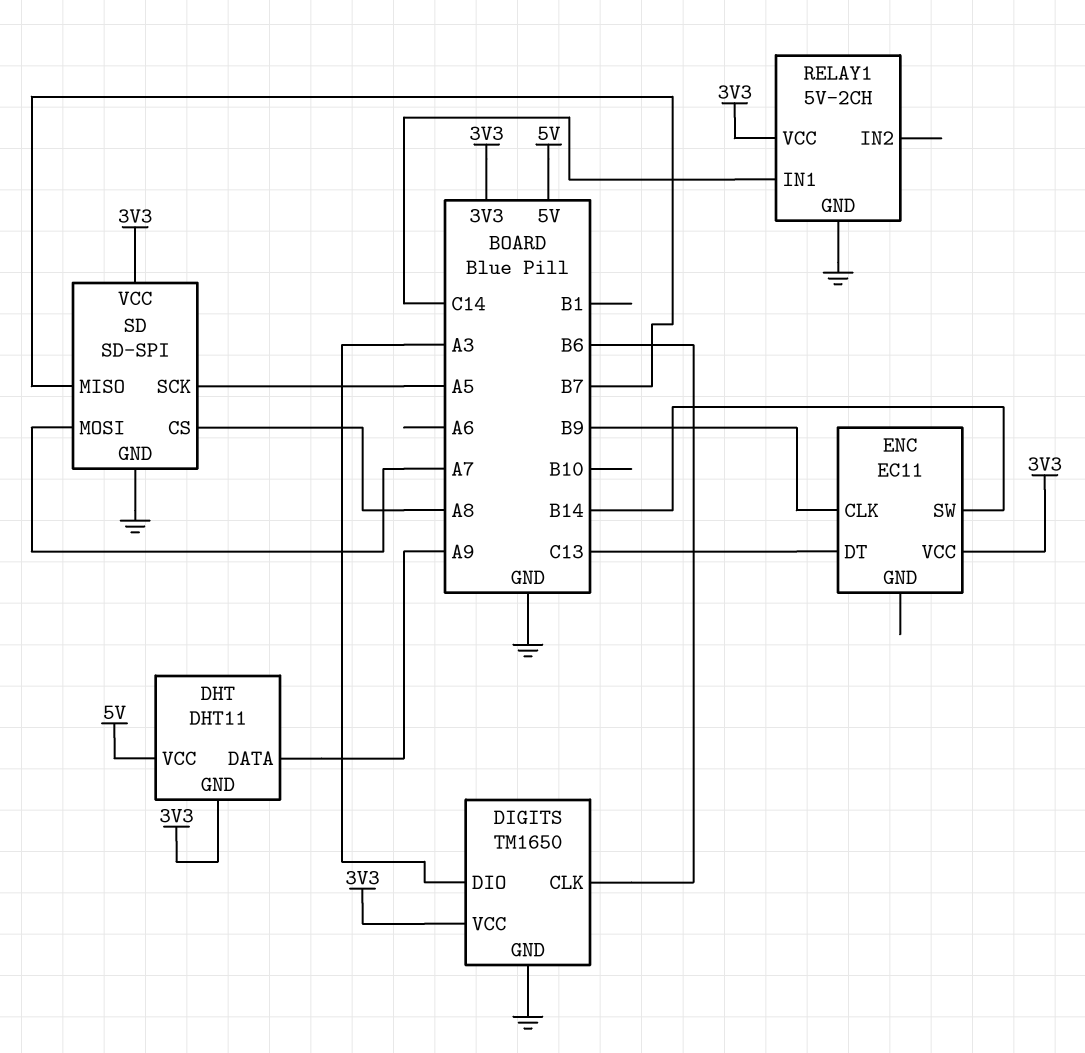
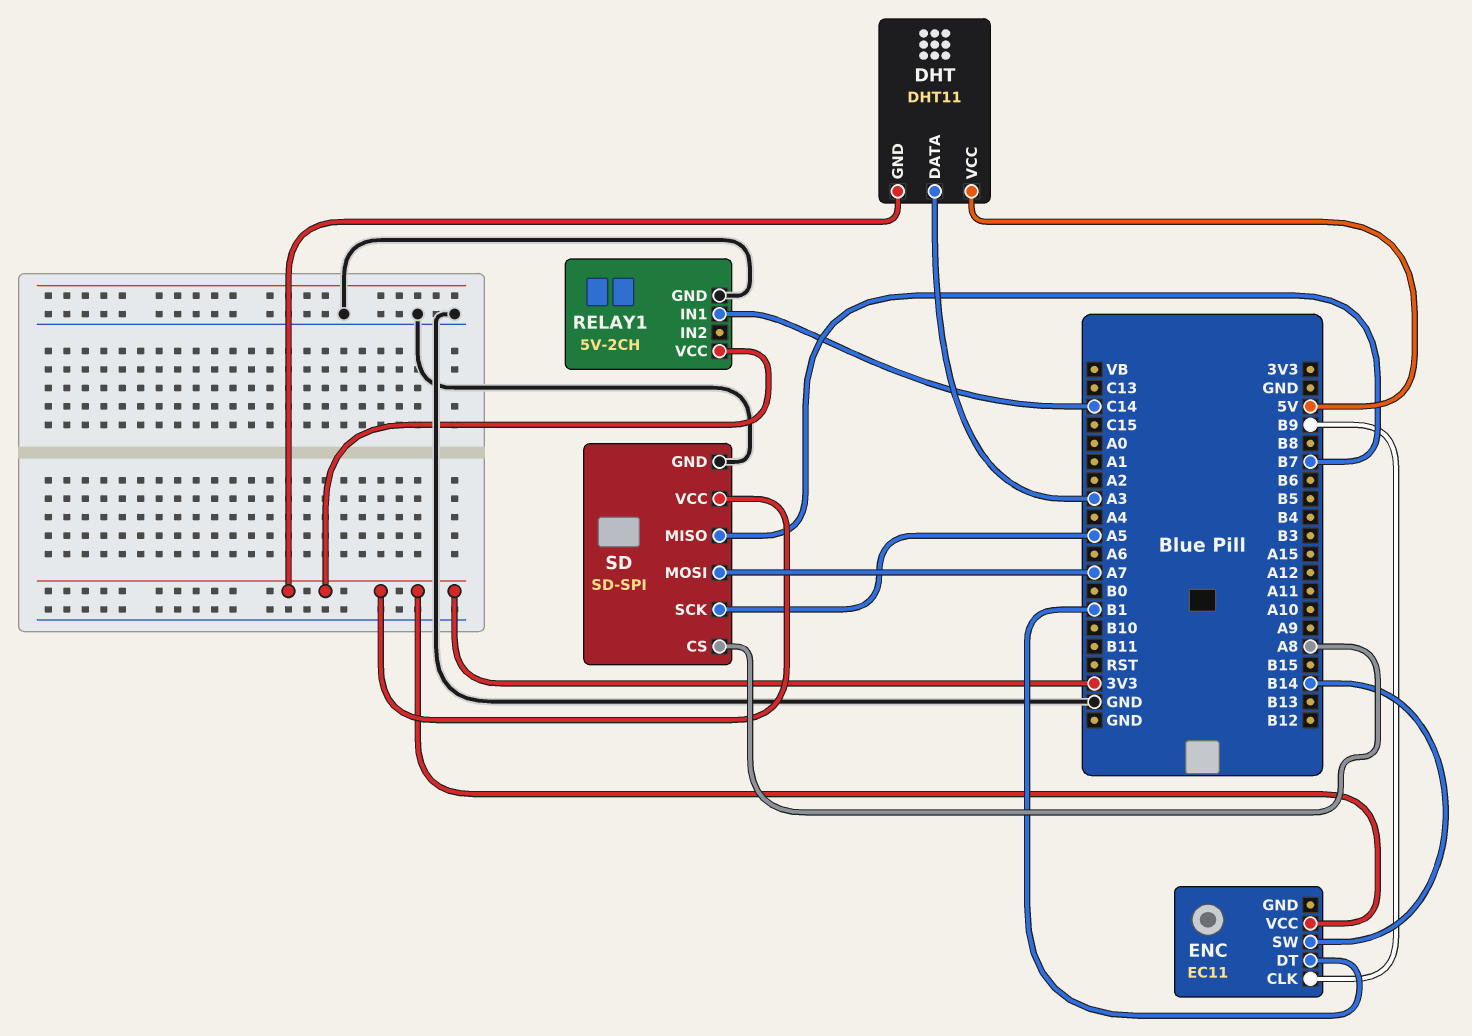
DHT pin DATA: A9 -> A3
DIGITS: TM1650 -> none
DIGITS pin CLK: B6 -> none
DIGITS pin DIO: A3 -> none
DIGITS pin GND: GND -> none
DIGITS pin VCC: 3V3 -> none
ENC pin DT: C13 -> B1

